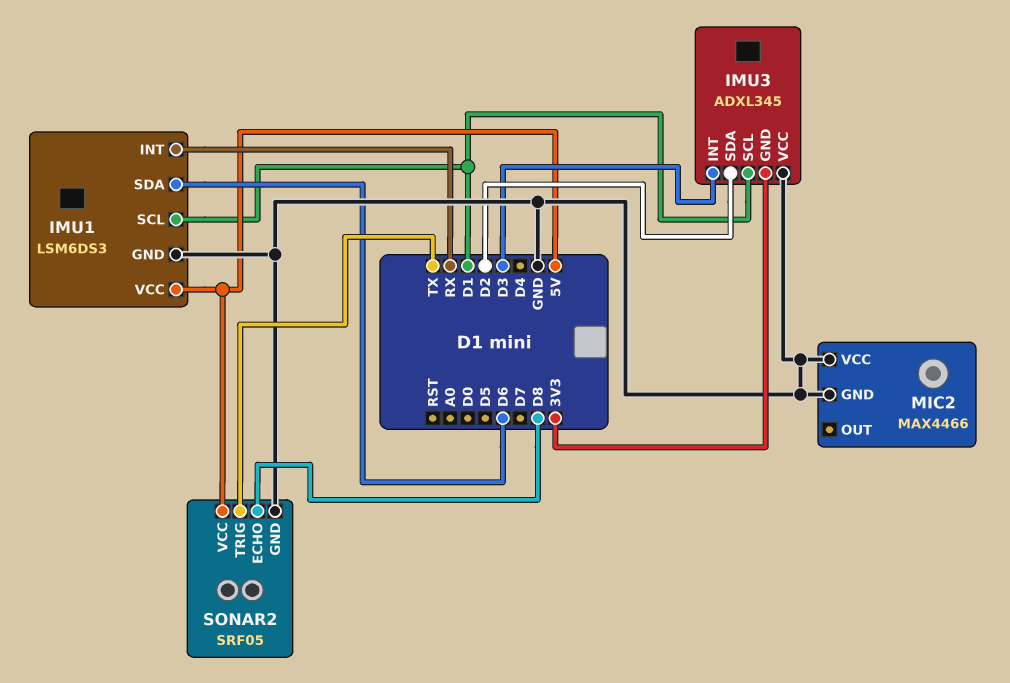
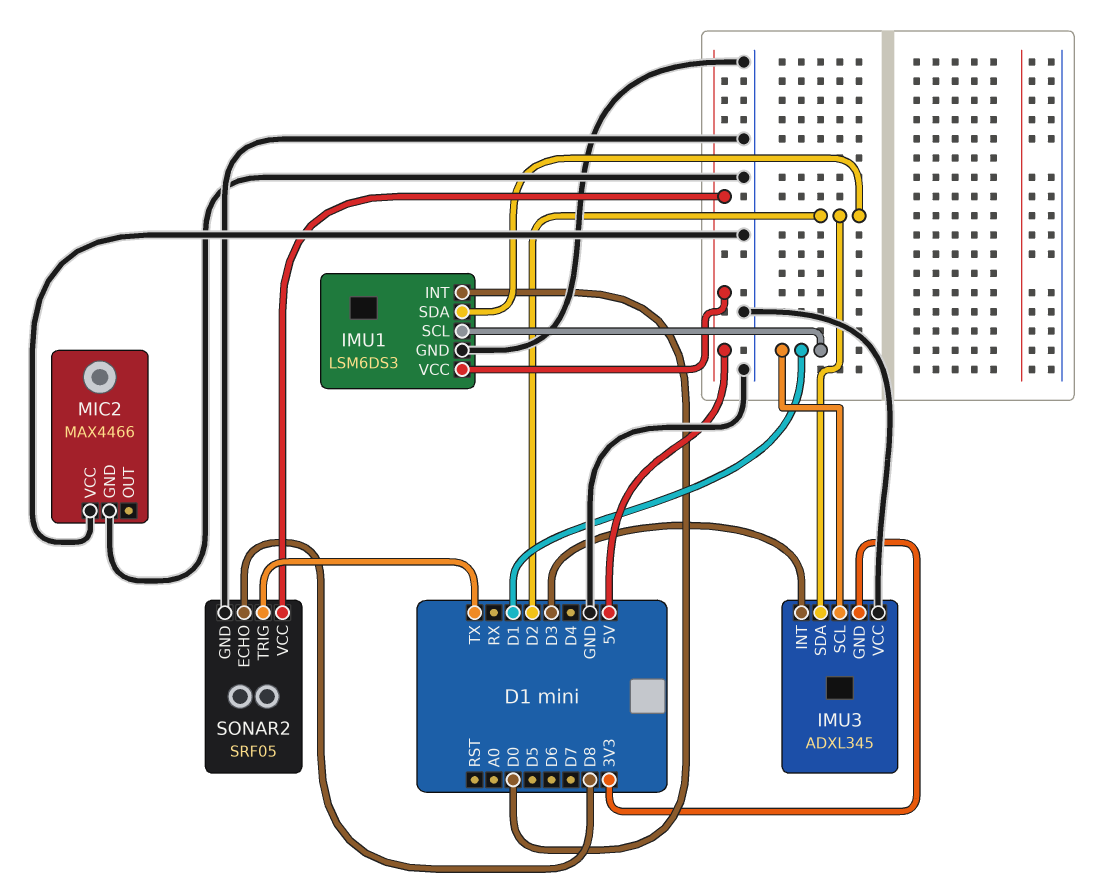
IMU1 pin INT: RX -> D0
IMU1 pin SDA: D6 -> D2

